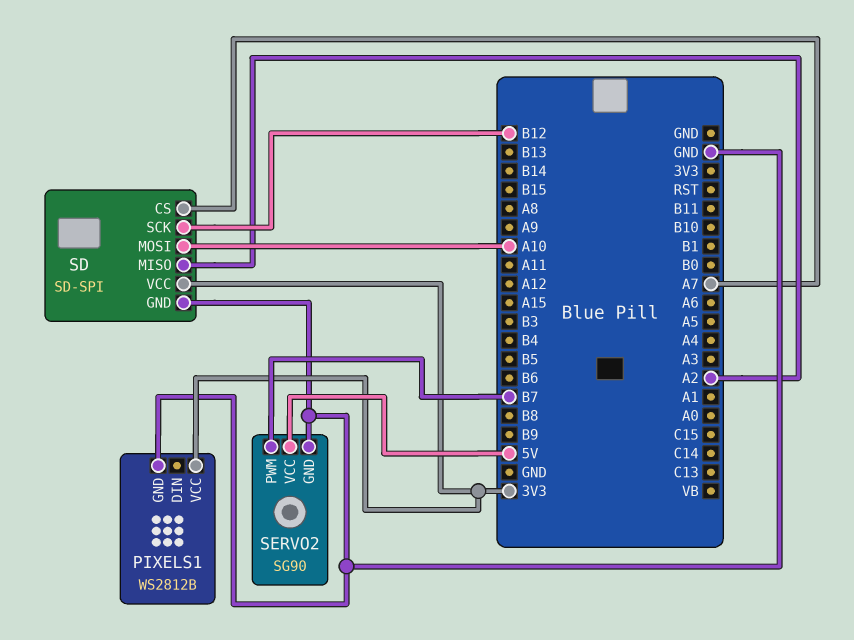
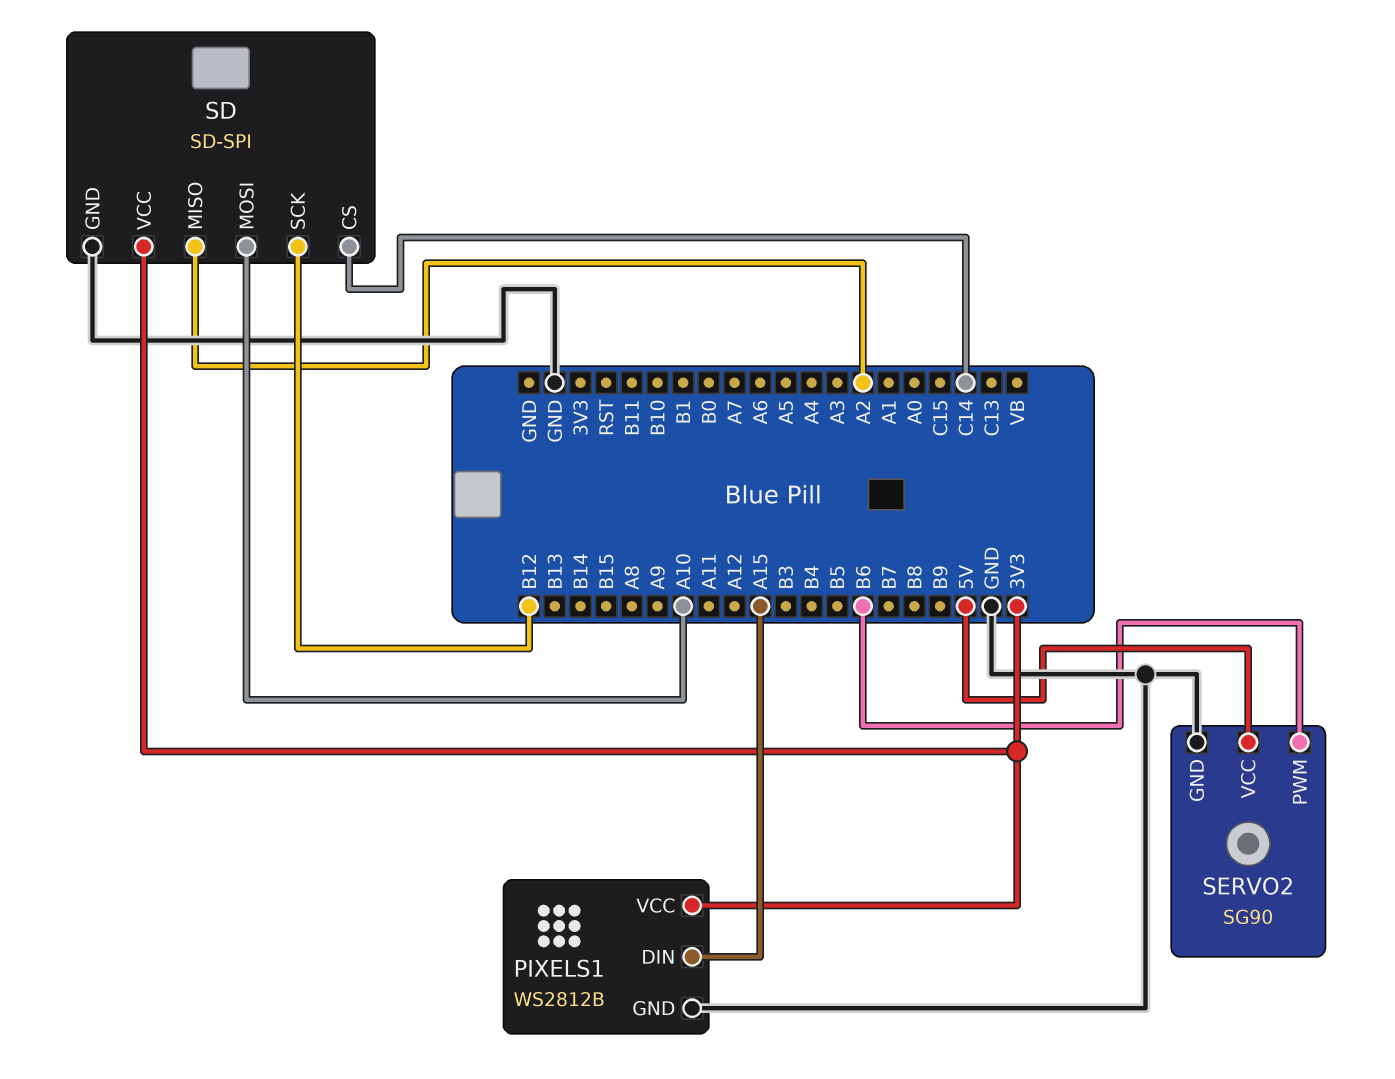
PIXELS1 pin DIN: none -> A15
SD pin CS: A7 -> C14
SERVO2 pin PWM: B7 -> B6

